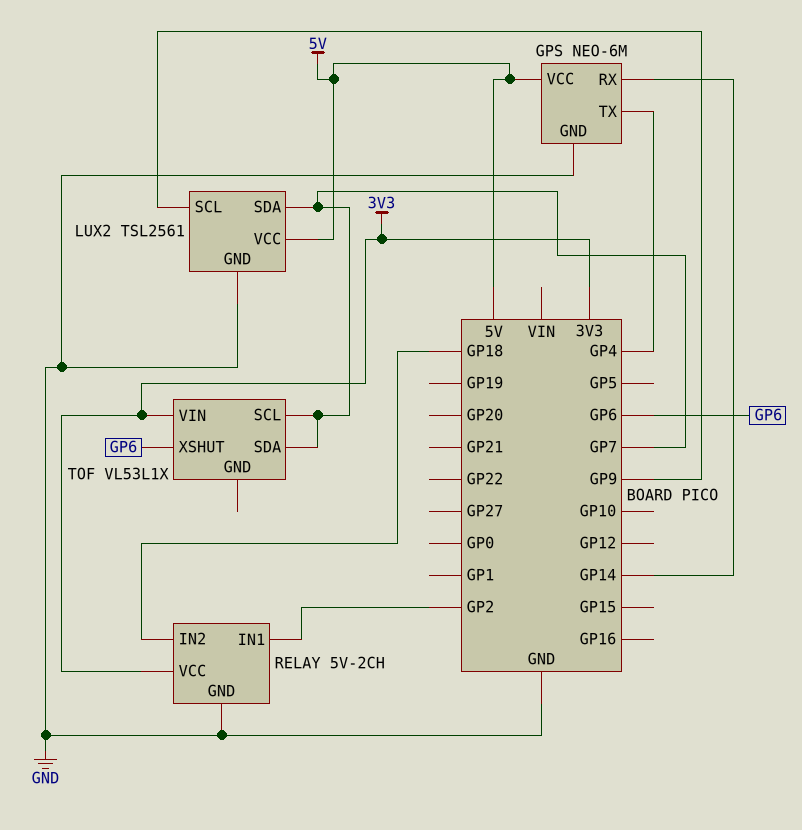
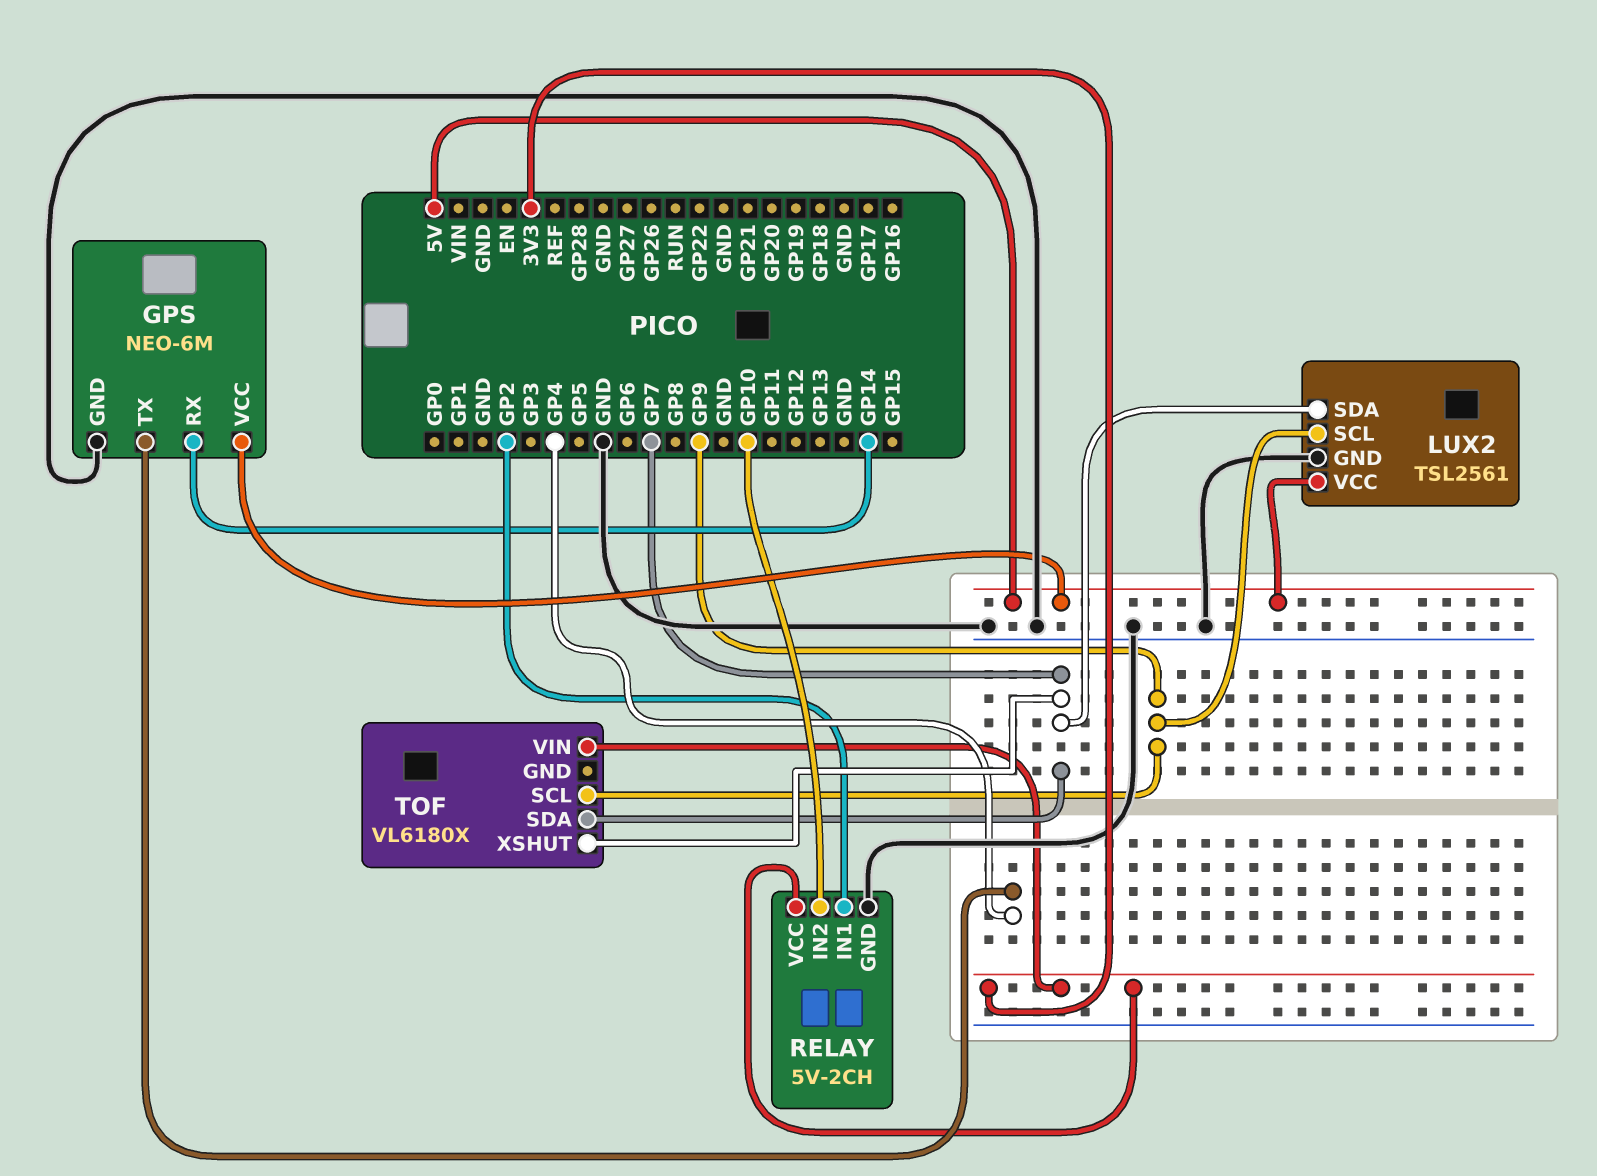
RELAY pin IN2: GP18 -> GP10
TOF: VL53L1X -> VL6180X
TOF pin SCL: GP7 -> GP9
TOF pin XSHUT: GP6 -> GP7

